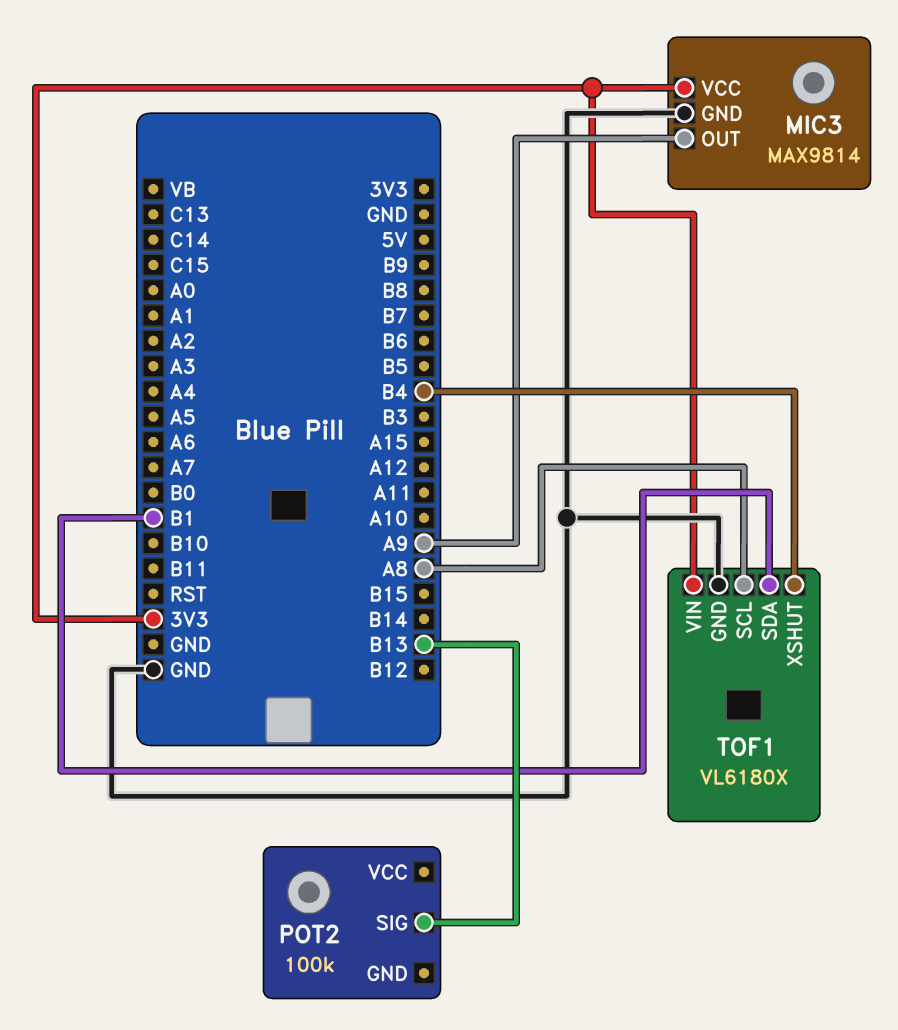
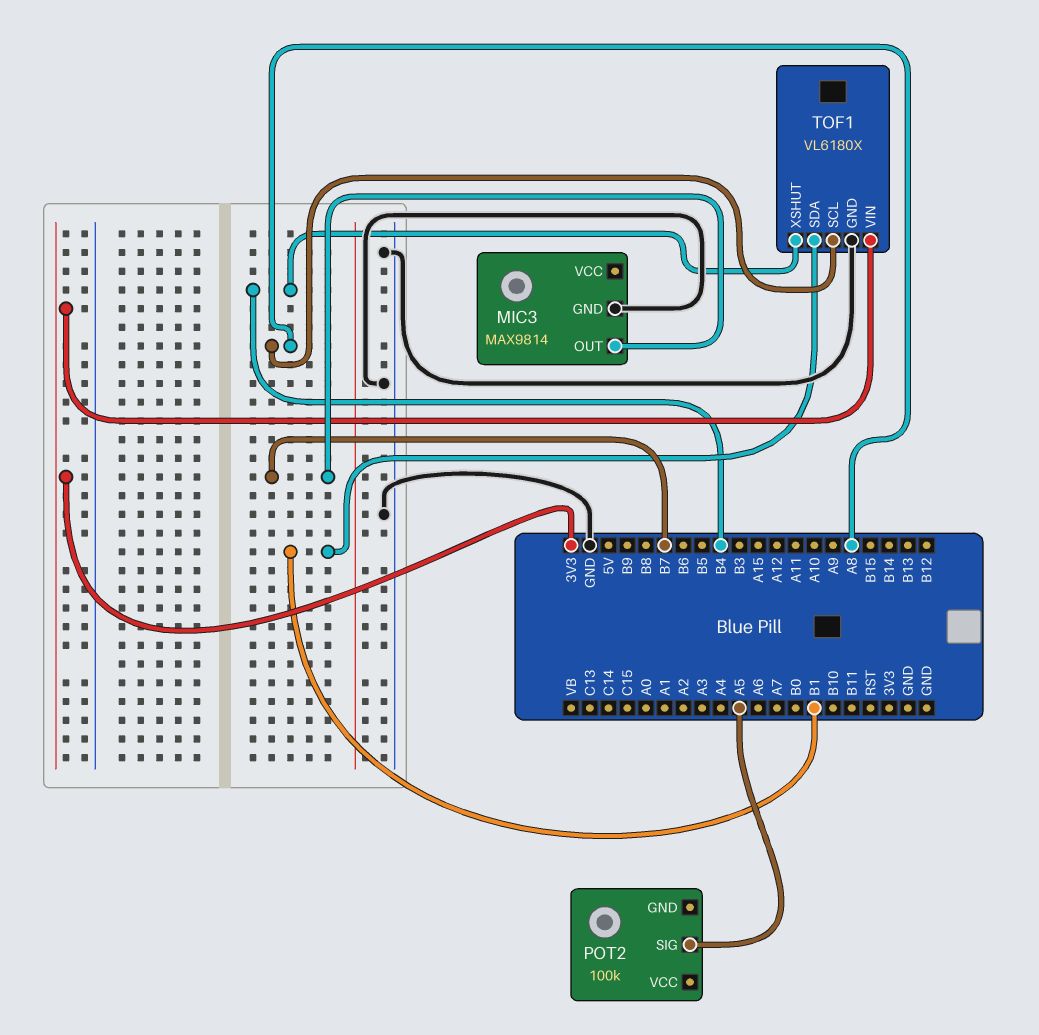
MIC3 pin OUT: A9 -> B7
MIC3 pin VCC: 3V3 -> none
POT2 pin SIG: B13 -> A5

